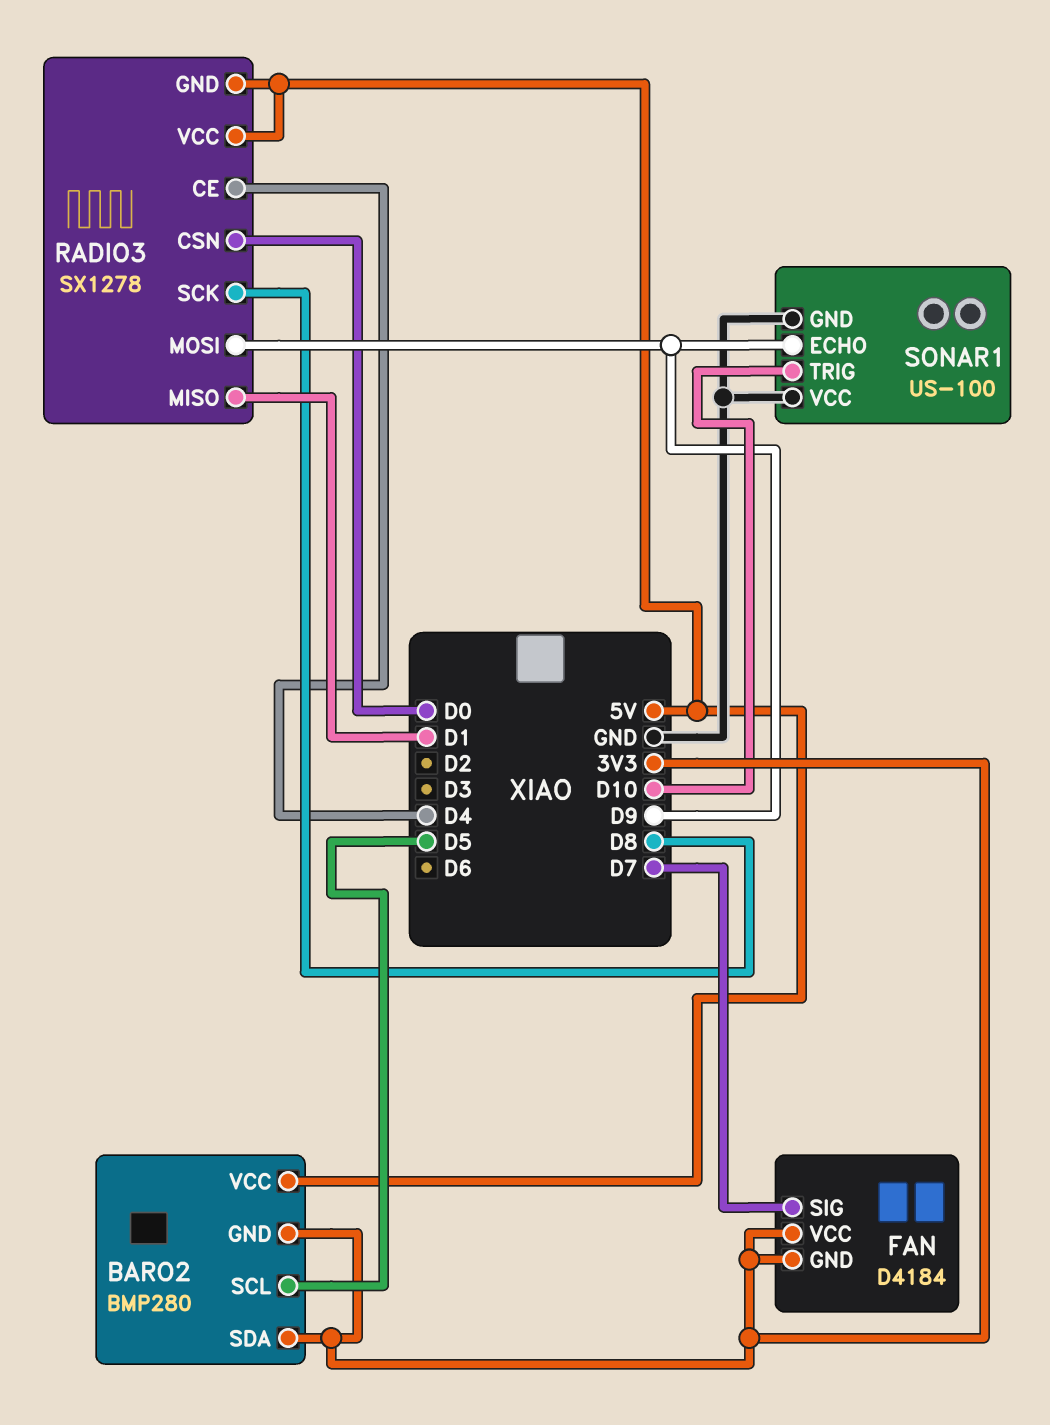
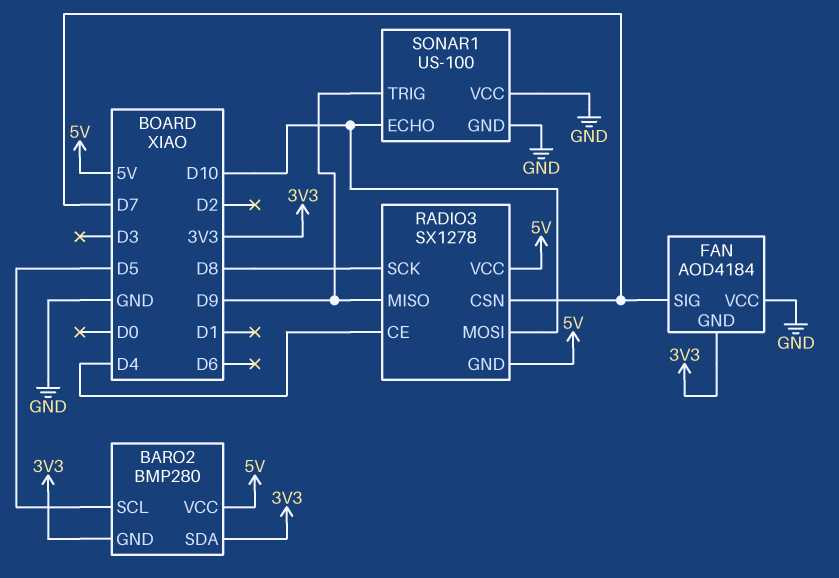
FAN: D4184 -> AOD4184
FAN pin VCC: 3V3 -> GND
RADIO3 pin CSN: D0 -> D7
RADIO3 pin MISO: D1 -> D9
RADIO3 pin MOSI: D9 -> D10
SONAR1 pin ECHO: D9 -> D10
SONAR1 pin TRIG: D10 -> D9

